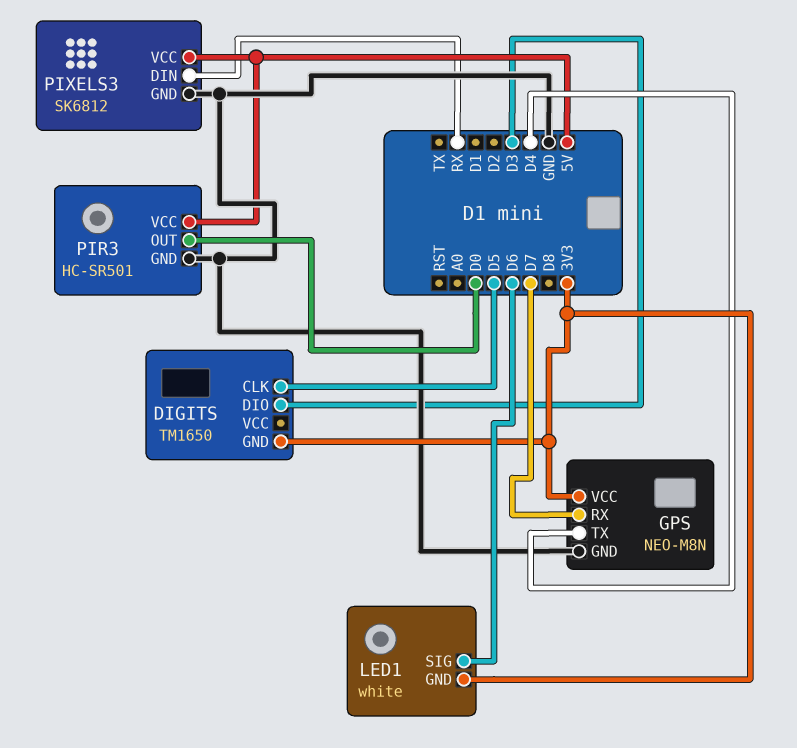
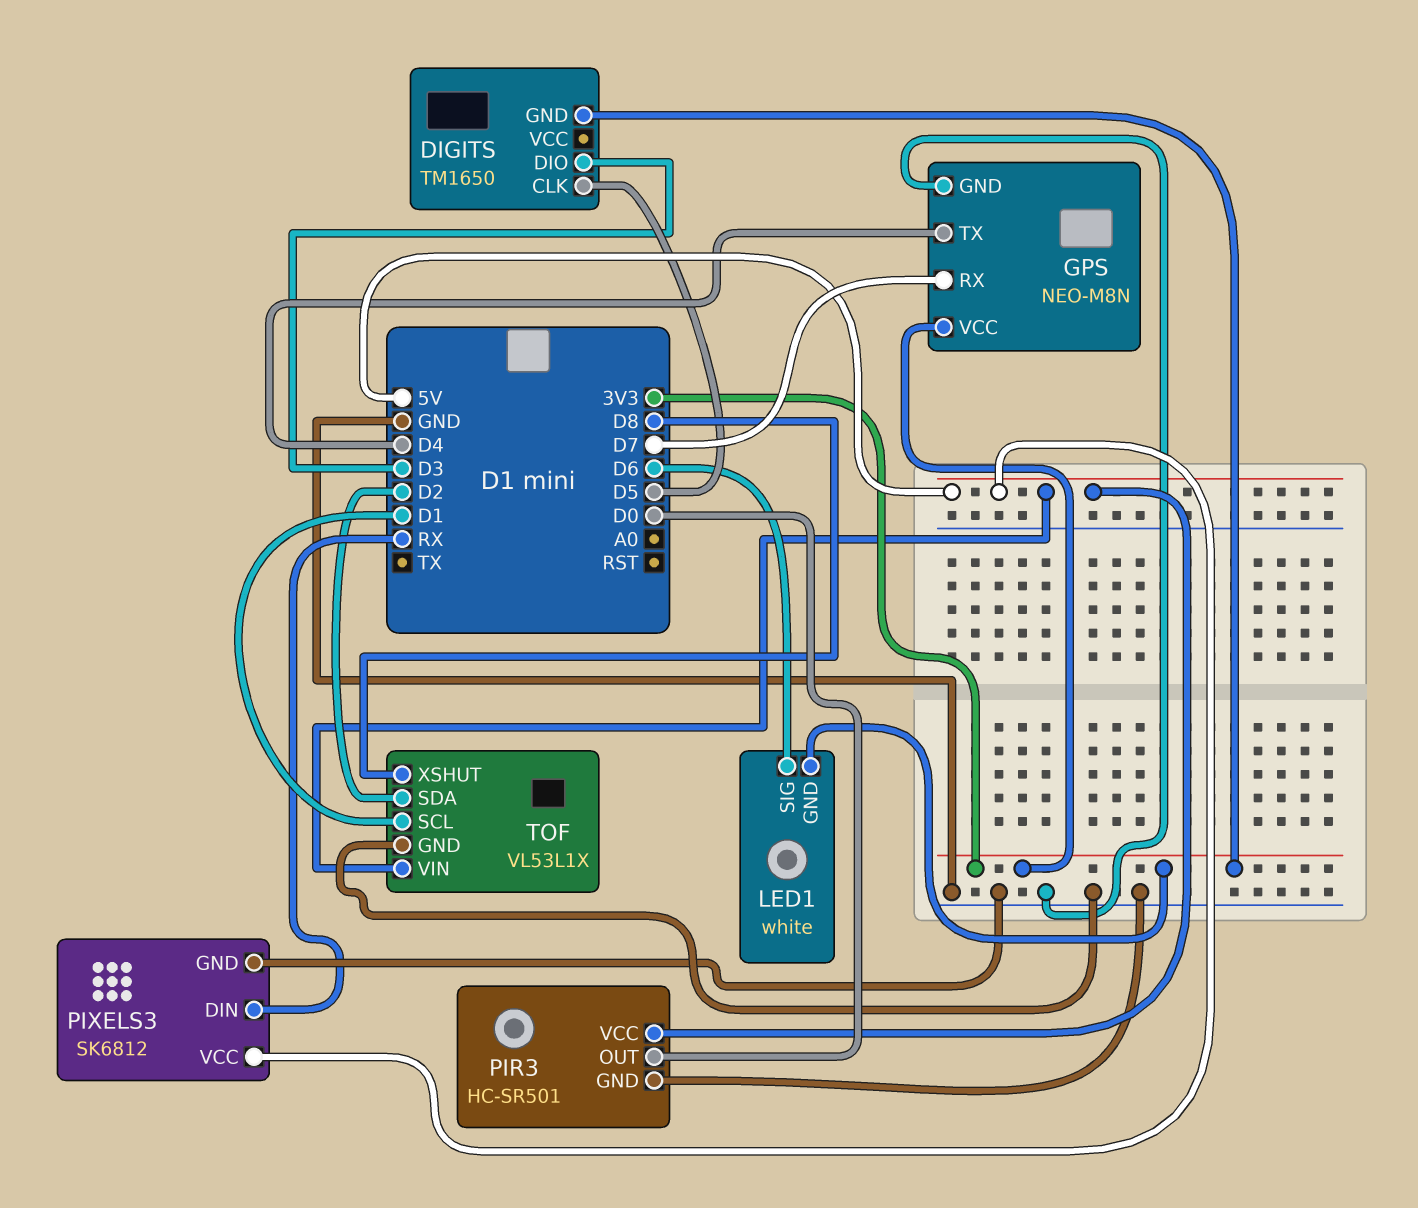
TOF: none -> VL53L1X
TOF pin GND: none -> GND
TOF pin SCL: none -> D1
TOF pin SDA: none -> D2
TOF pin VIN: none -> 5V
TOF pin XSHUT: none -> D8

